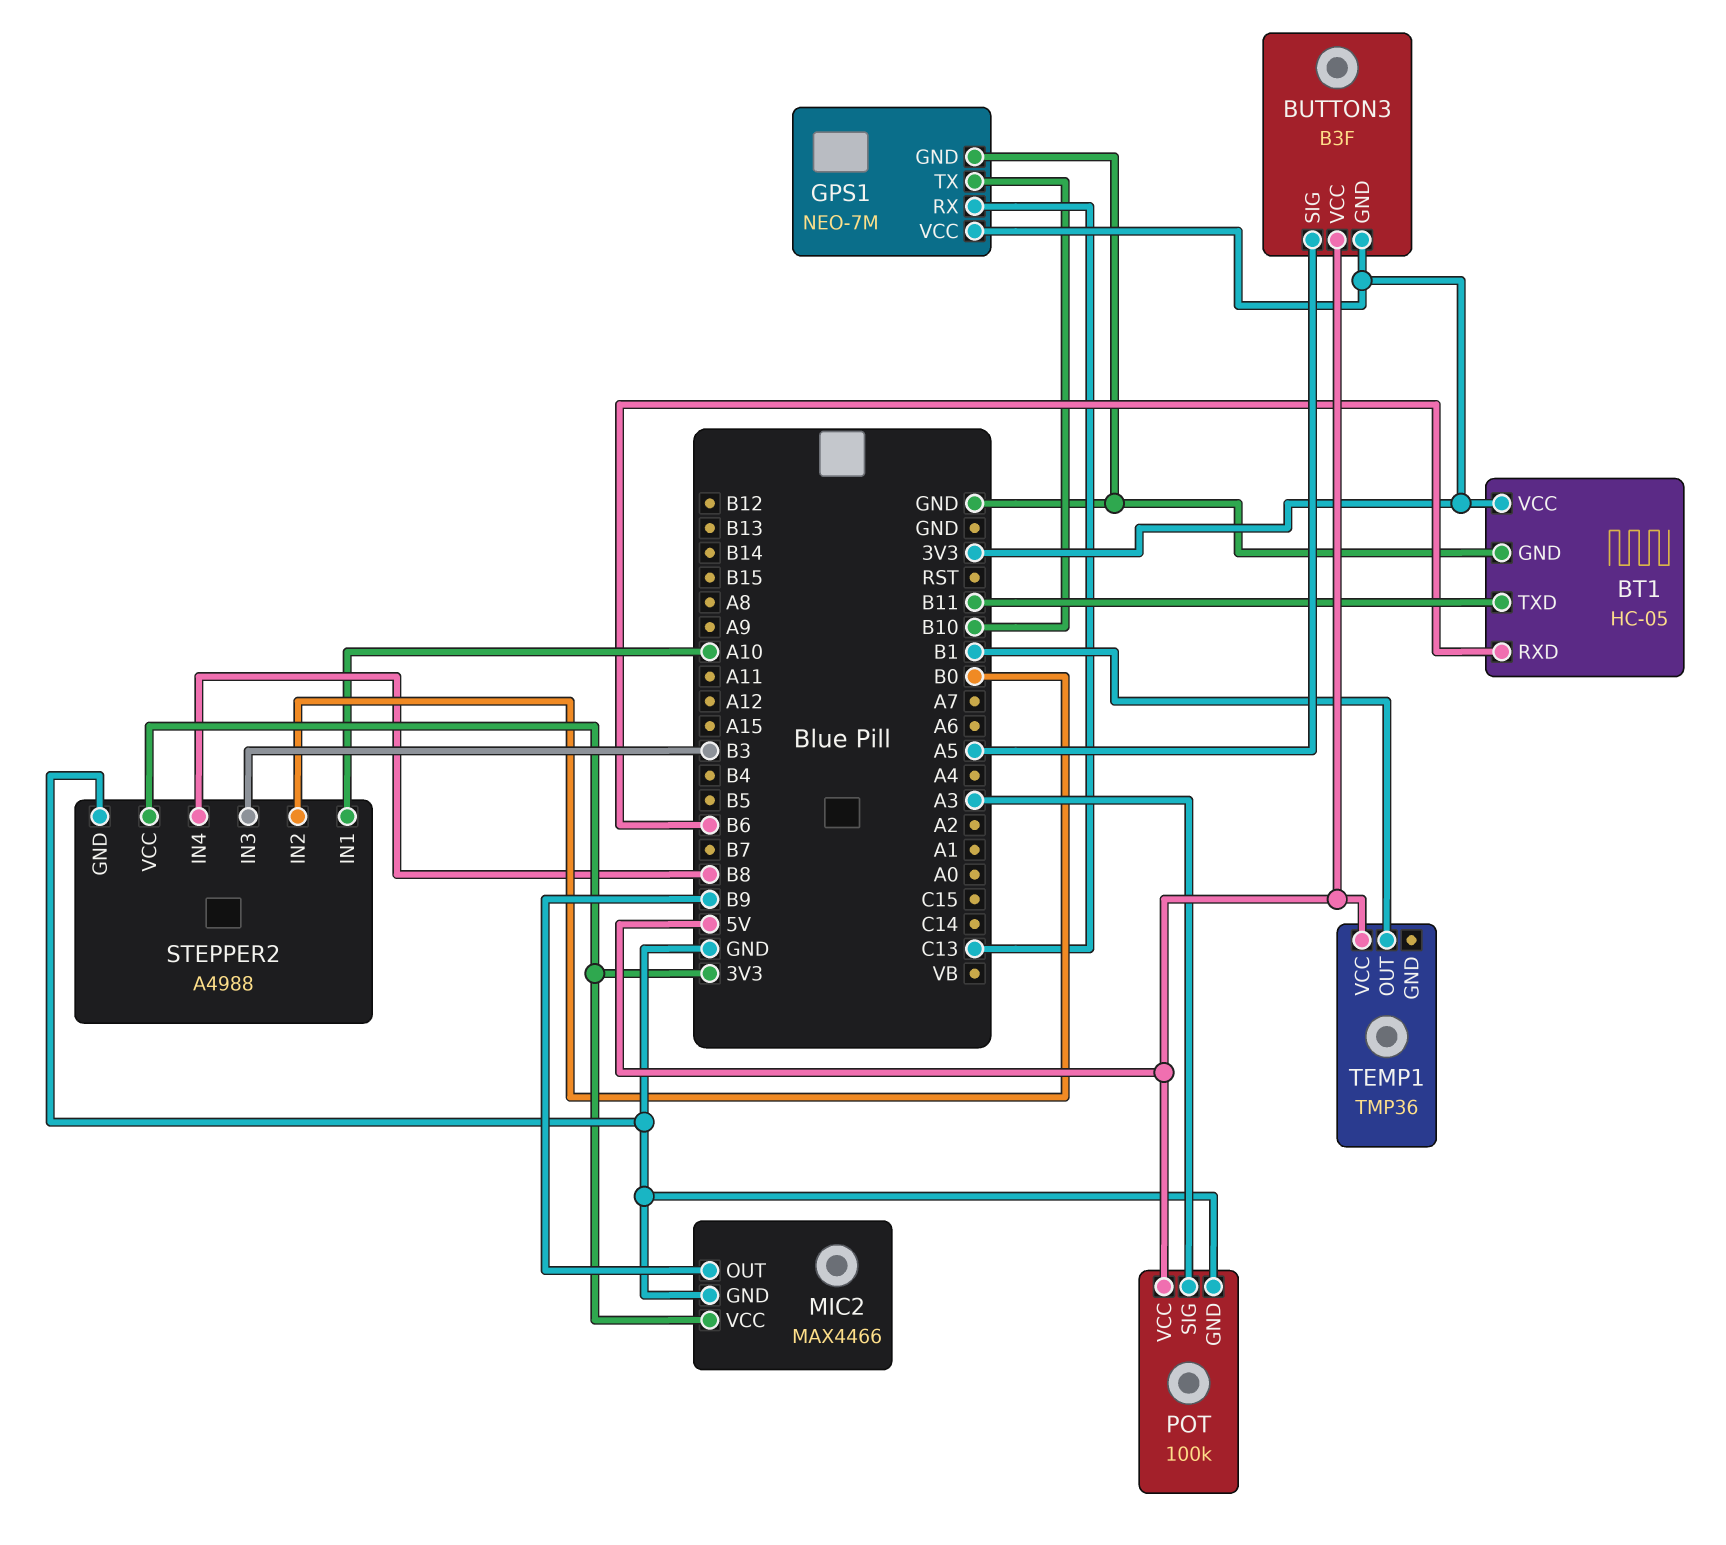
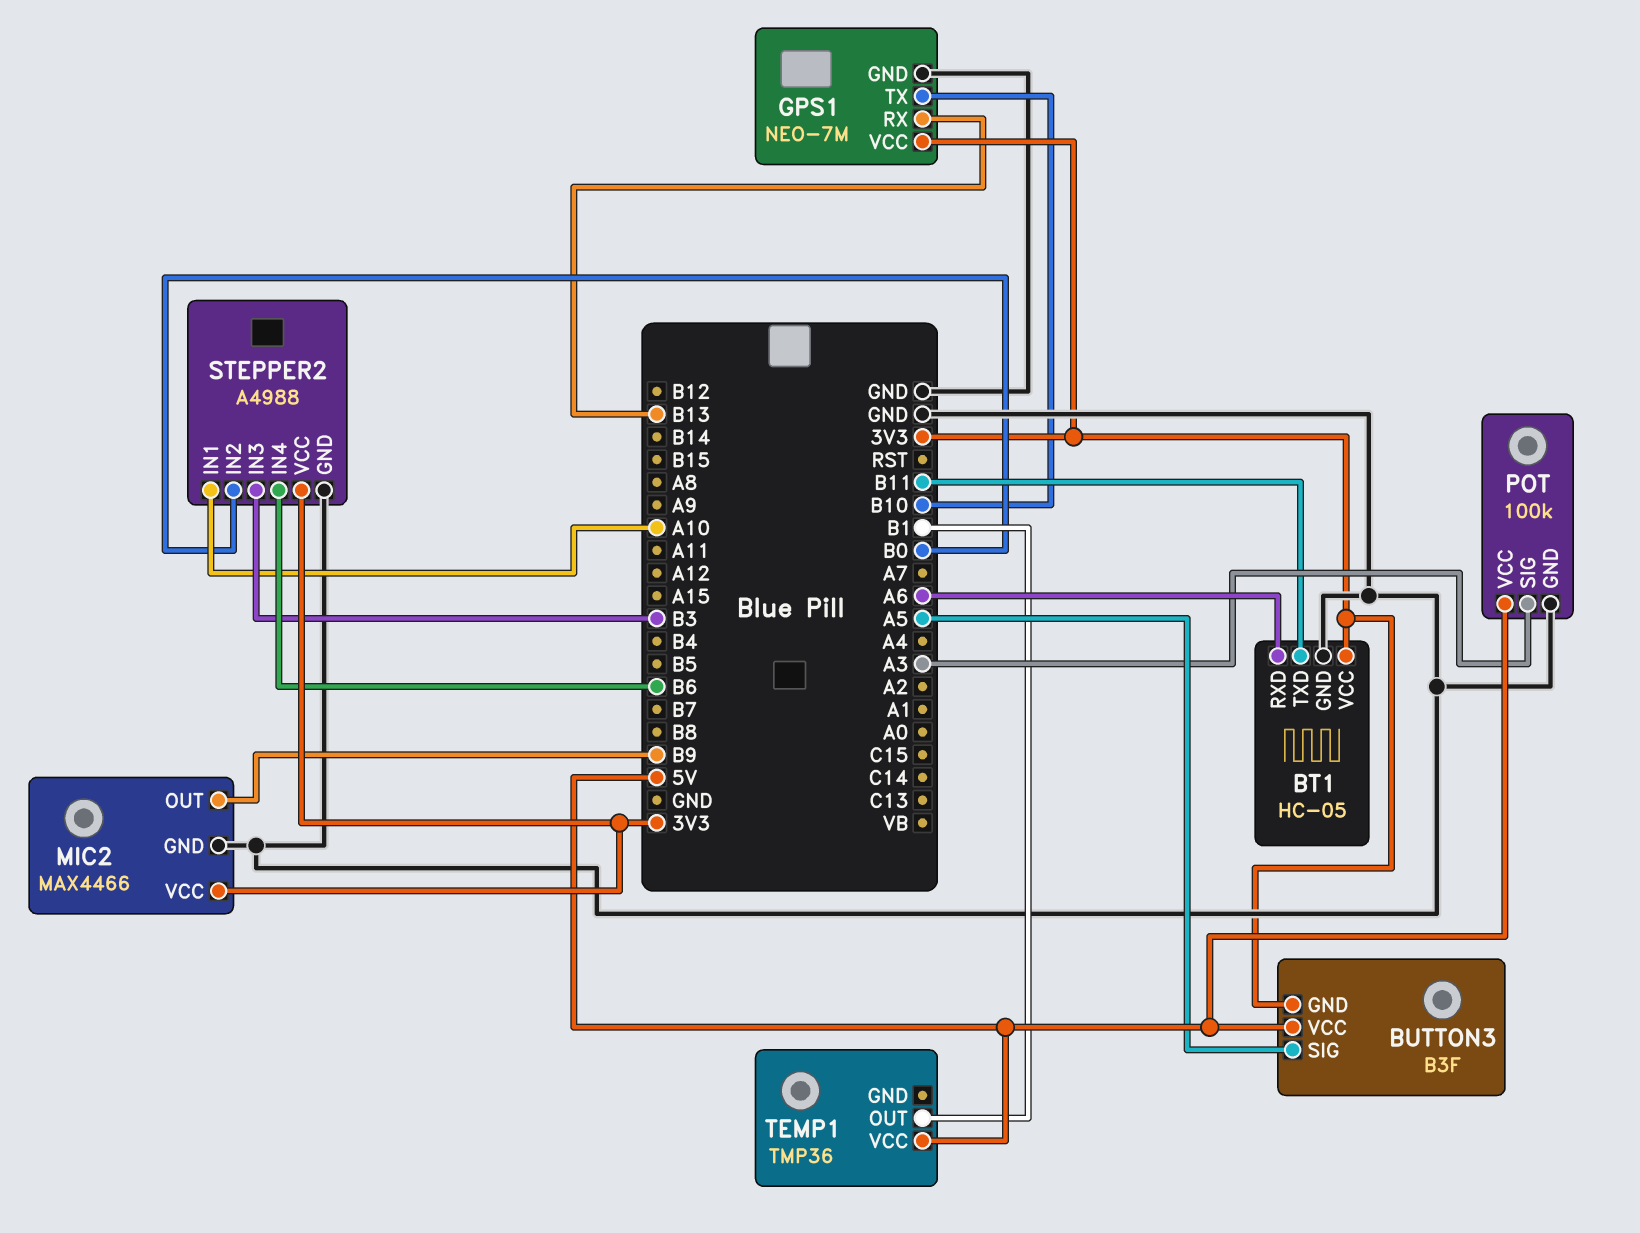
BT1 pin RXD: B6 -> A6
GPS1 pin RX: C13 -> B13
STEPPER2 pin IN4: B8 -> B6

